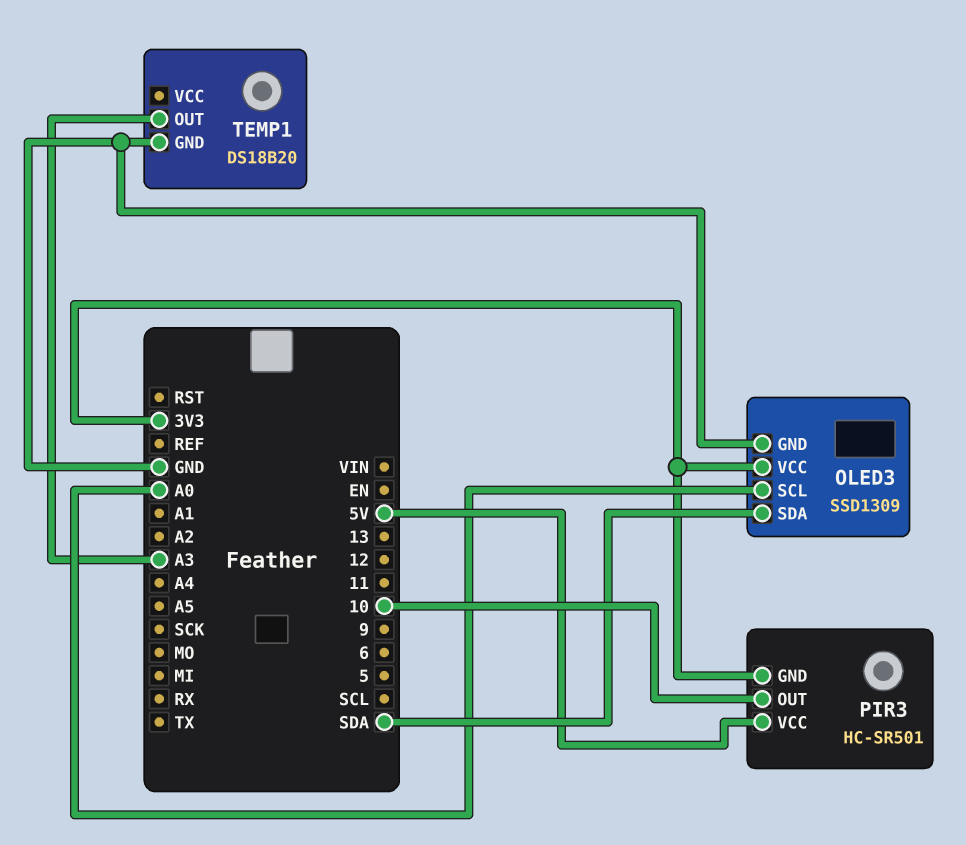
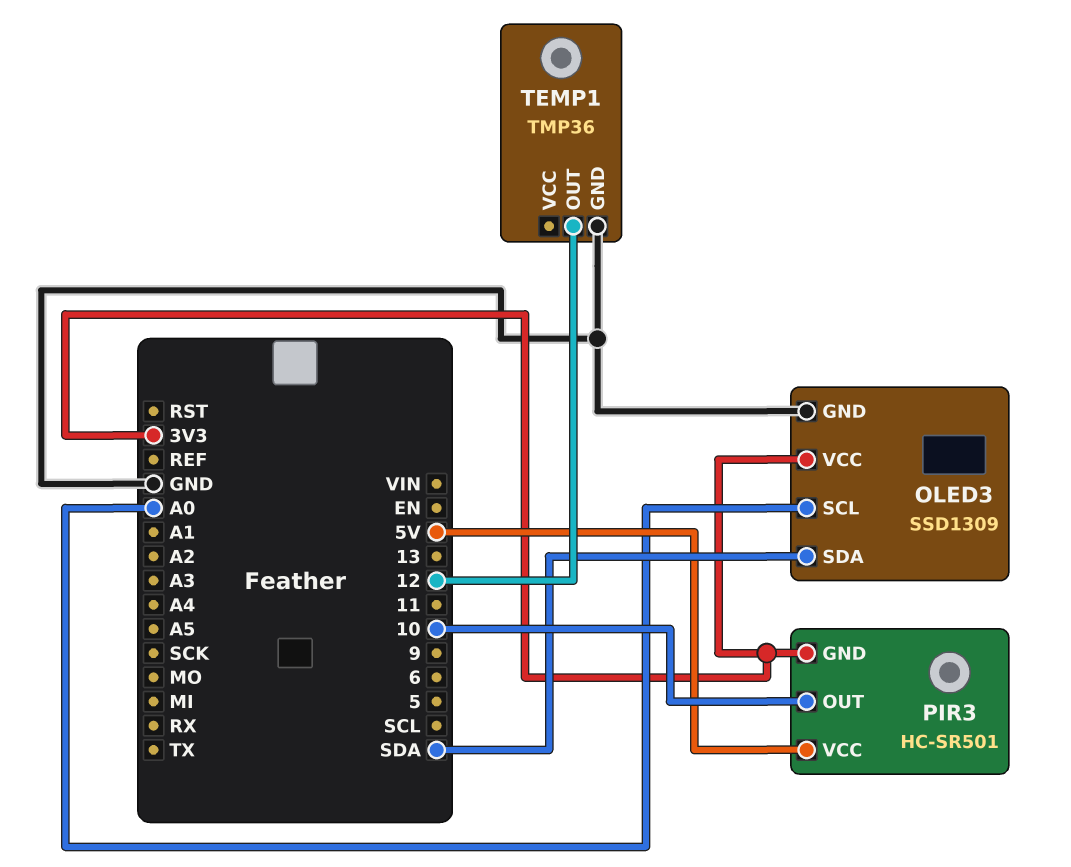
TEMP1: DS18B20 -> TMP36
TEMP1 pin OUT: A3 -> 12

